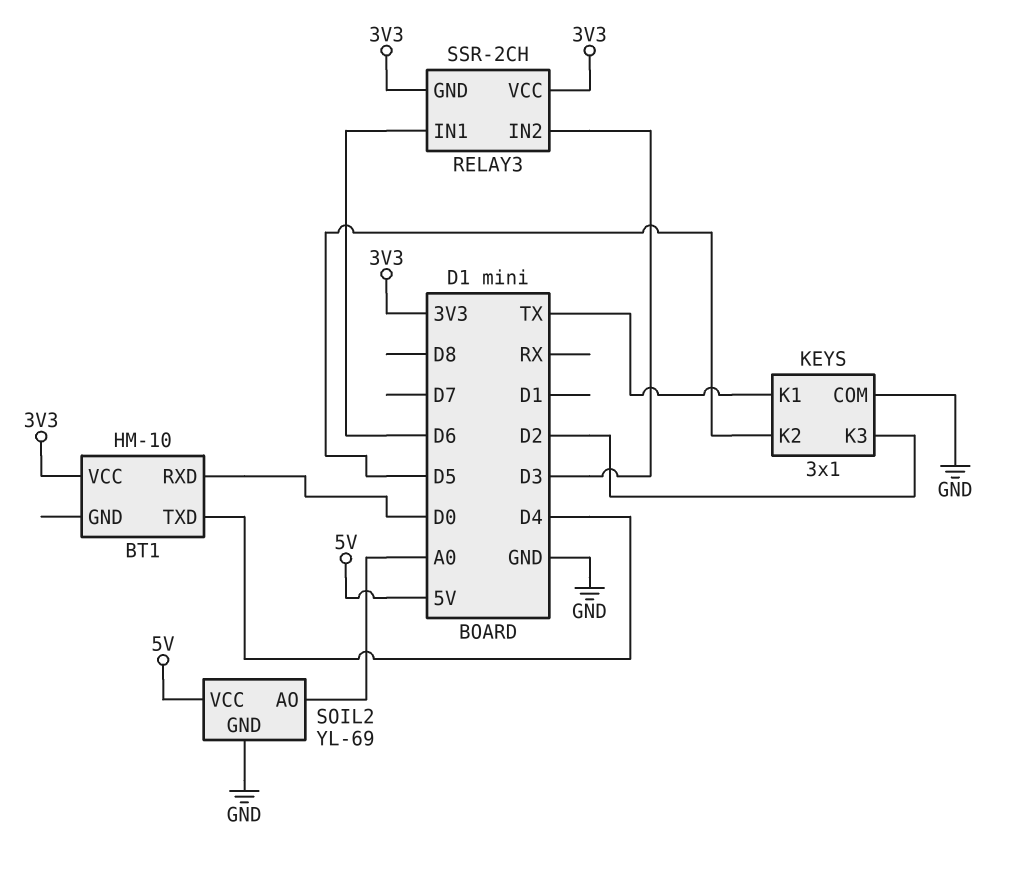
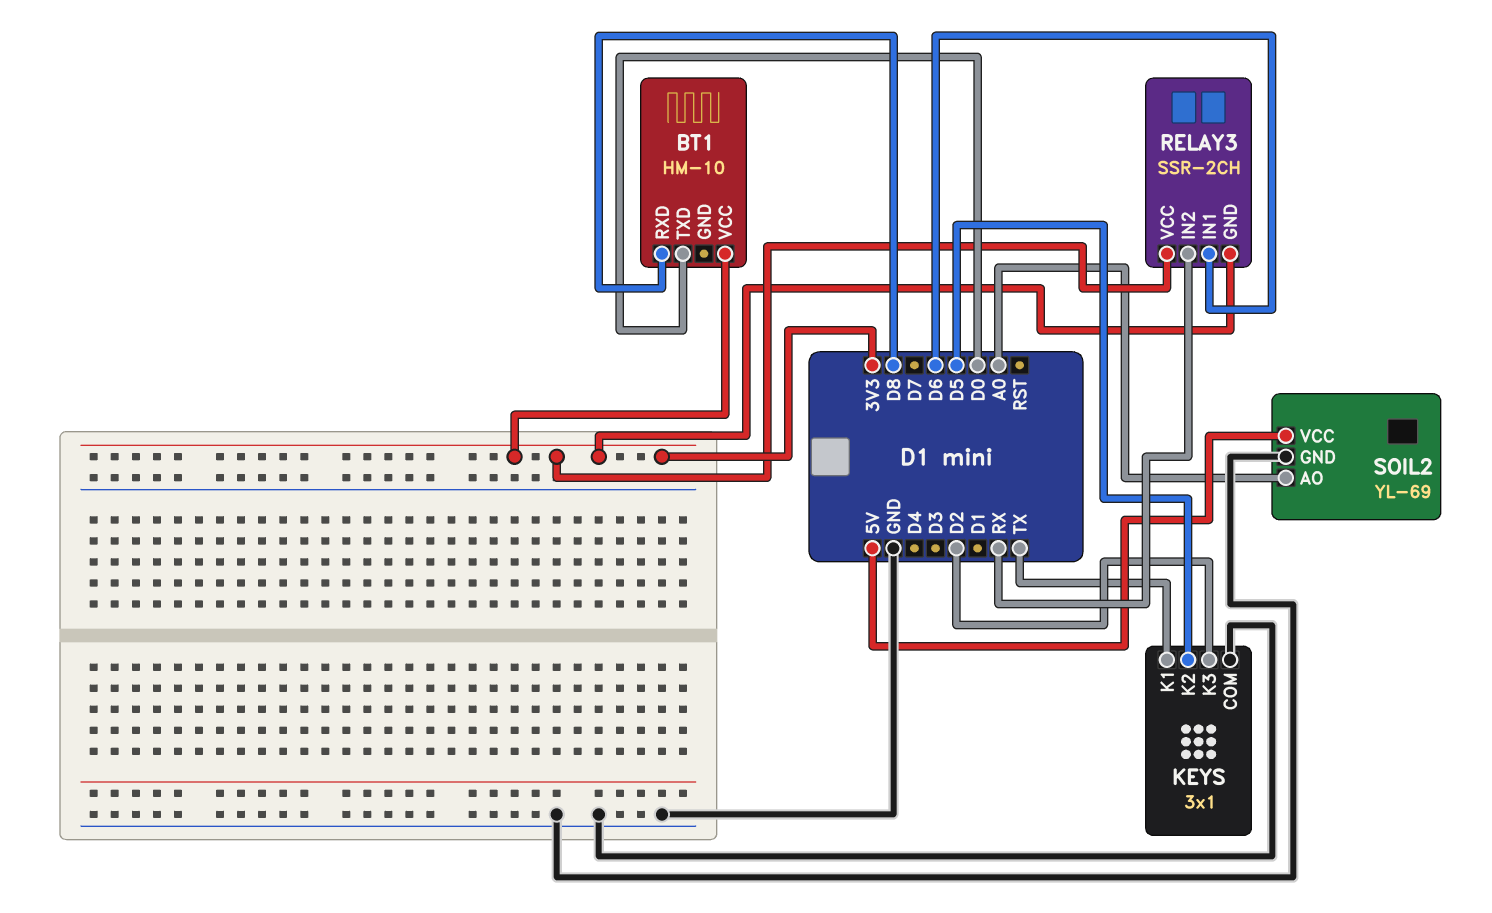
BT1 pin RXD: D0 -> D8
BT1 pin TXD: D4 -> D0
RELAY3 pin IN2: D3 -> RX

